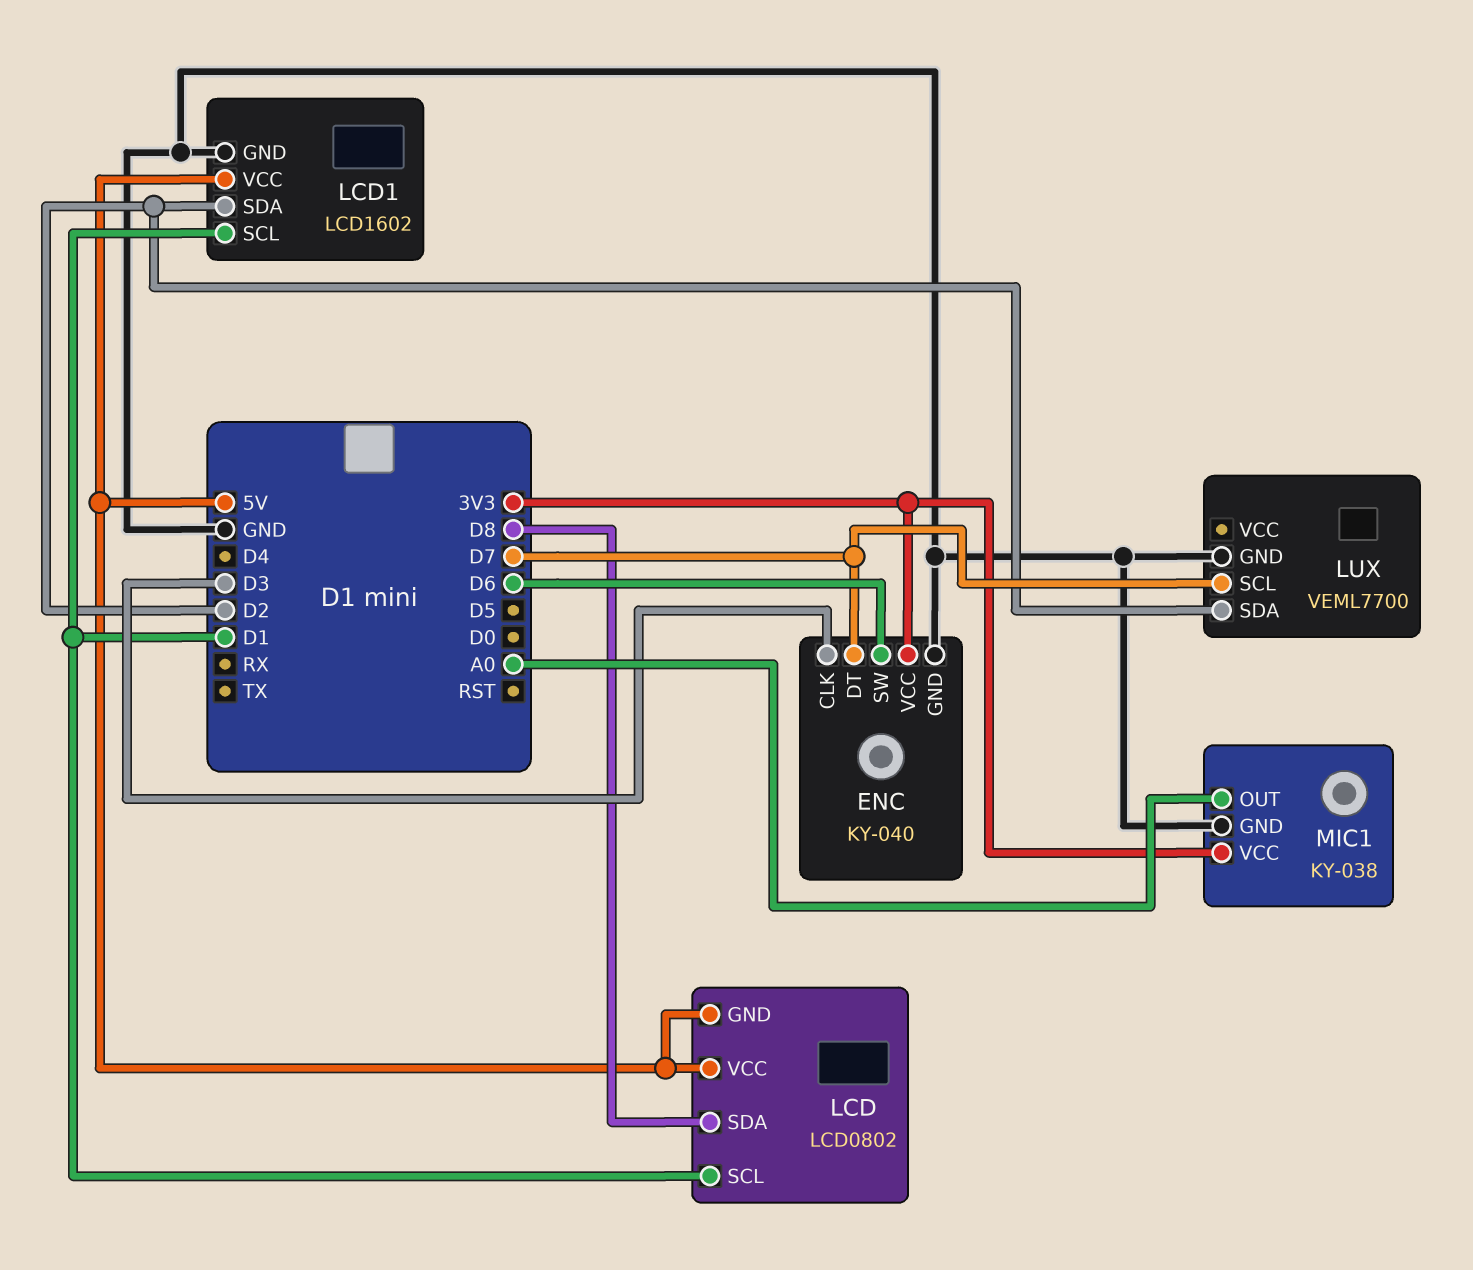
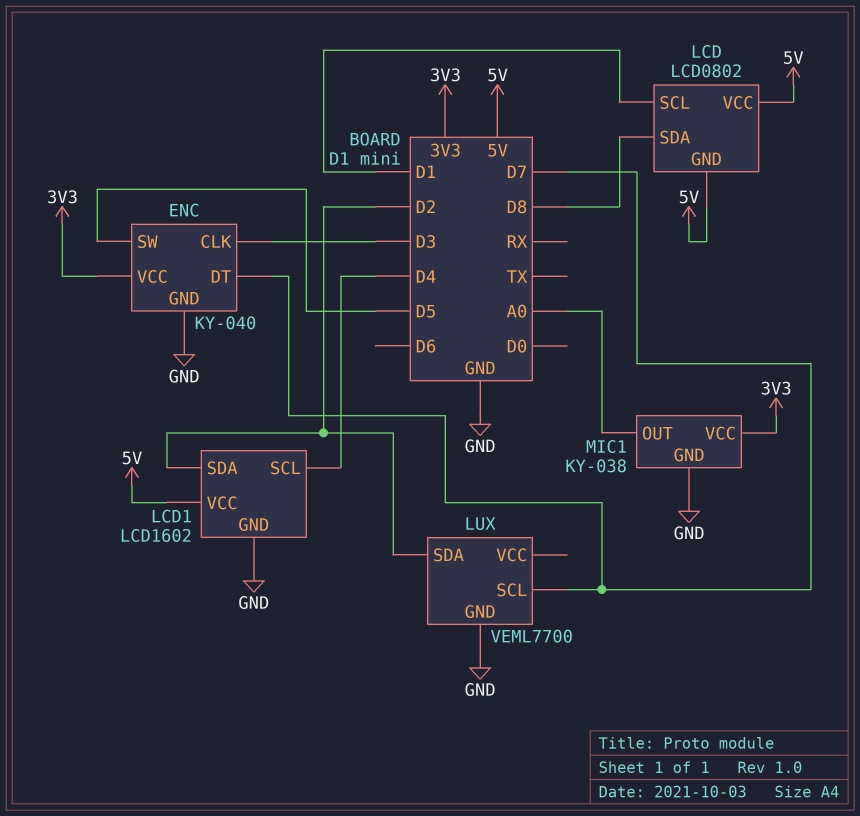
ENC pin SW: D6 -> D5
LCD1 pin SCL: D1 -> D4

